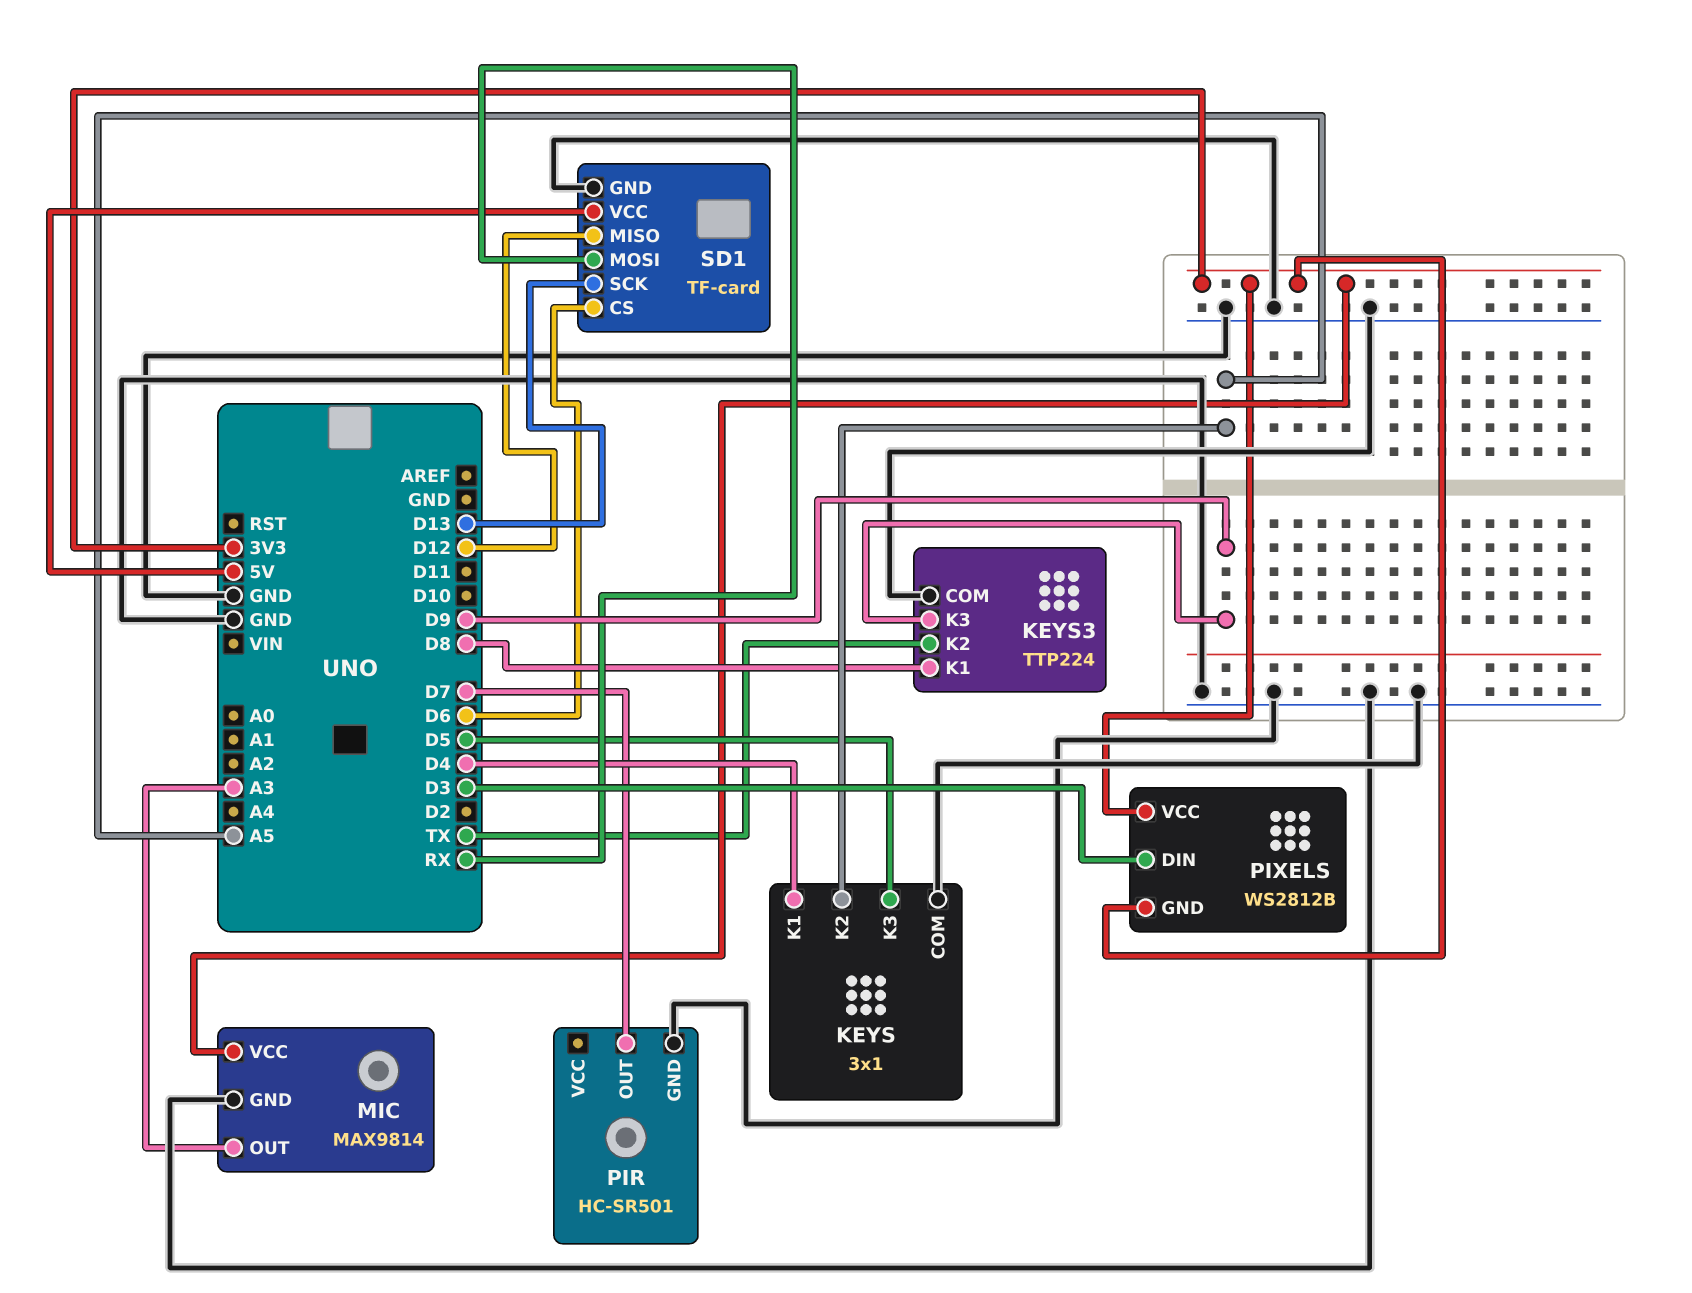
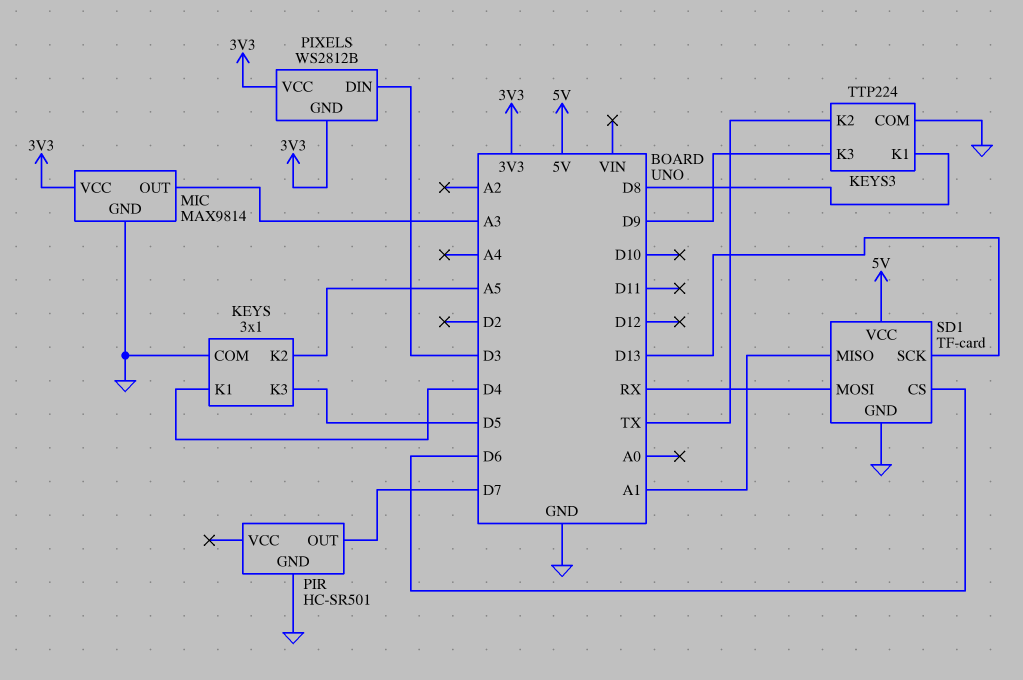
SD1 pin MISO: D12 -> A1

